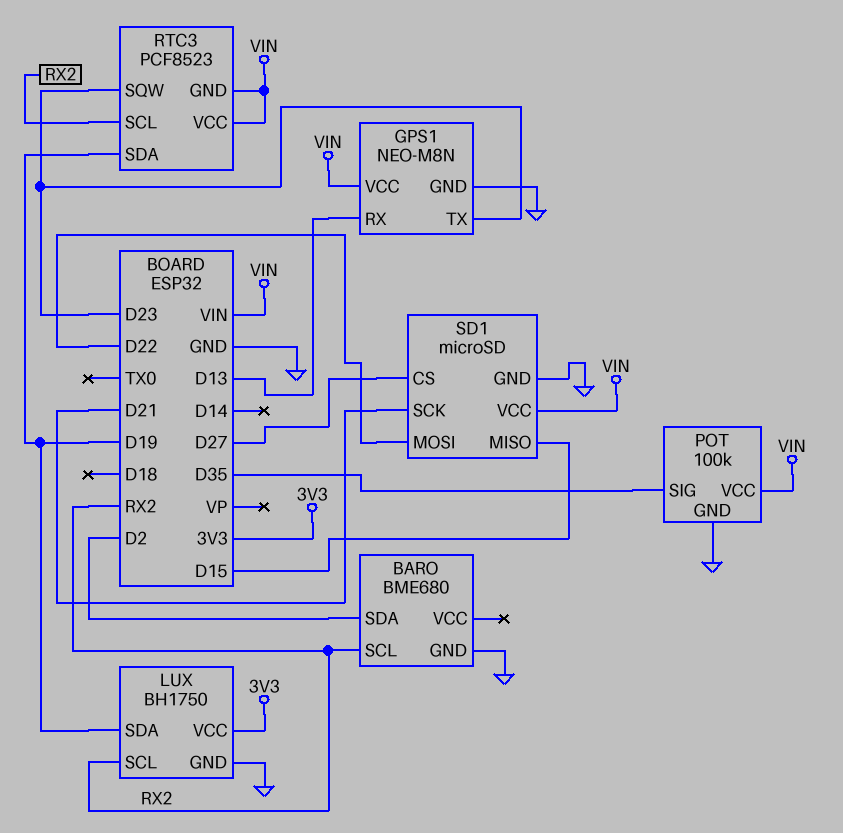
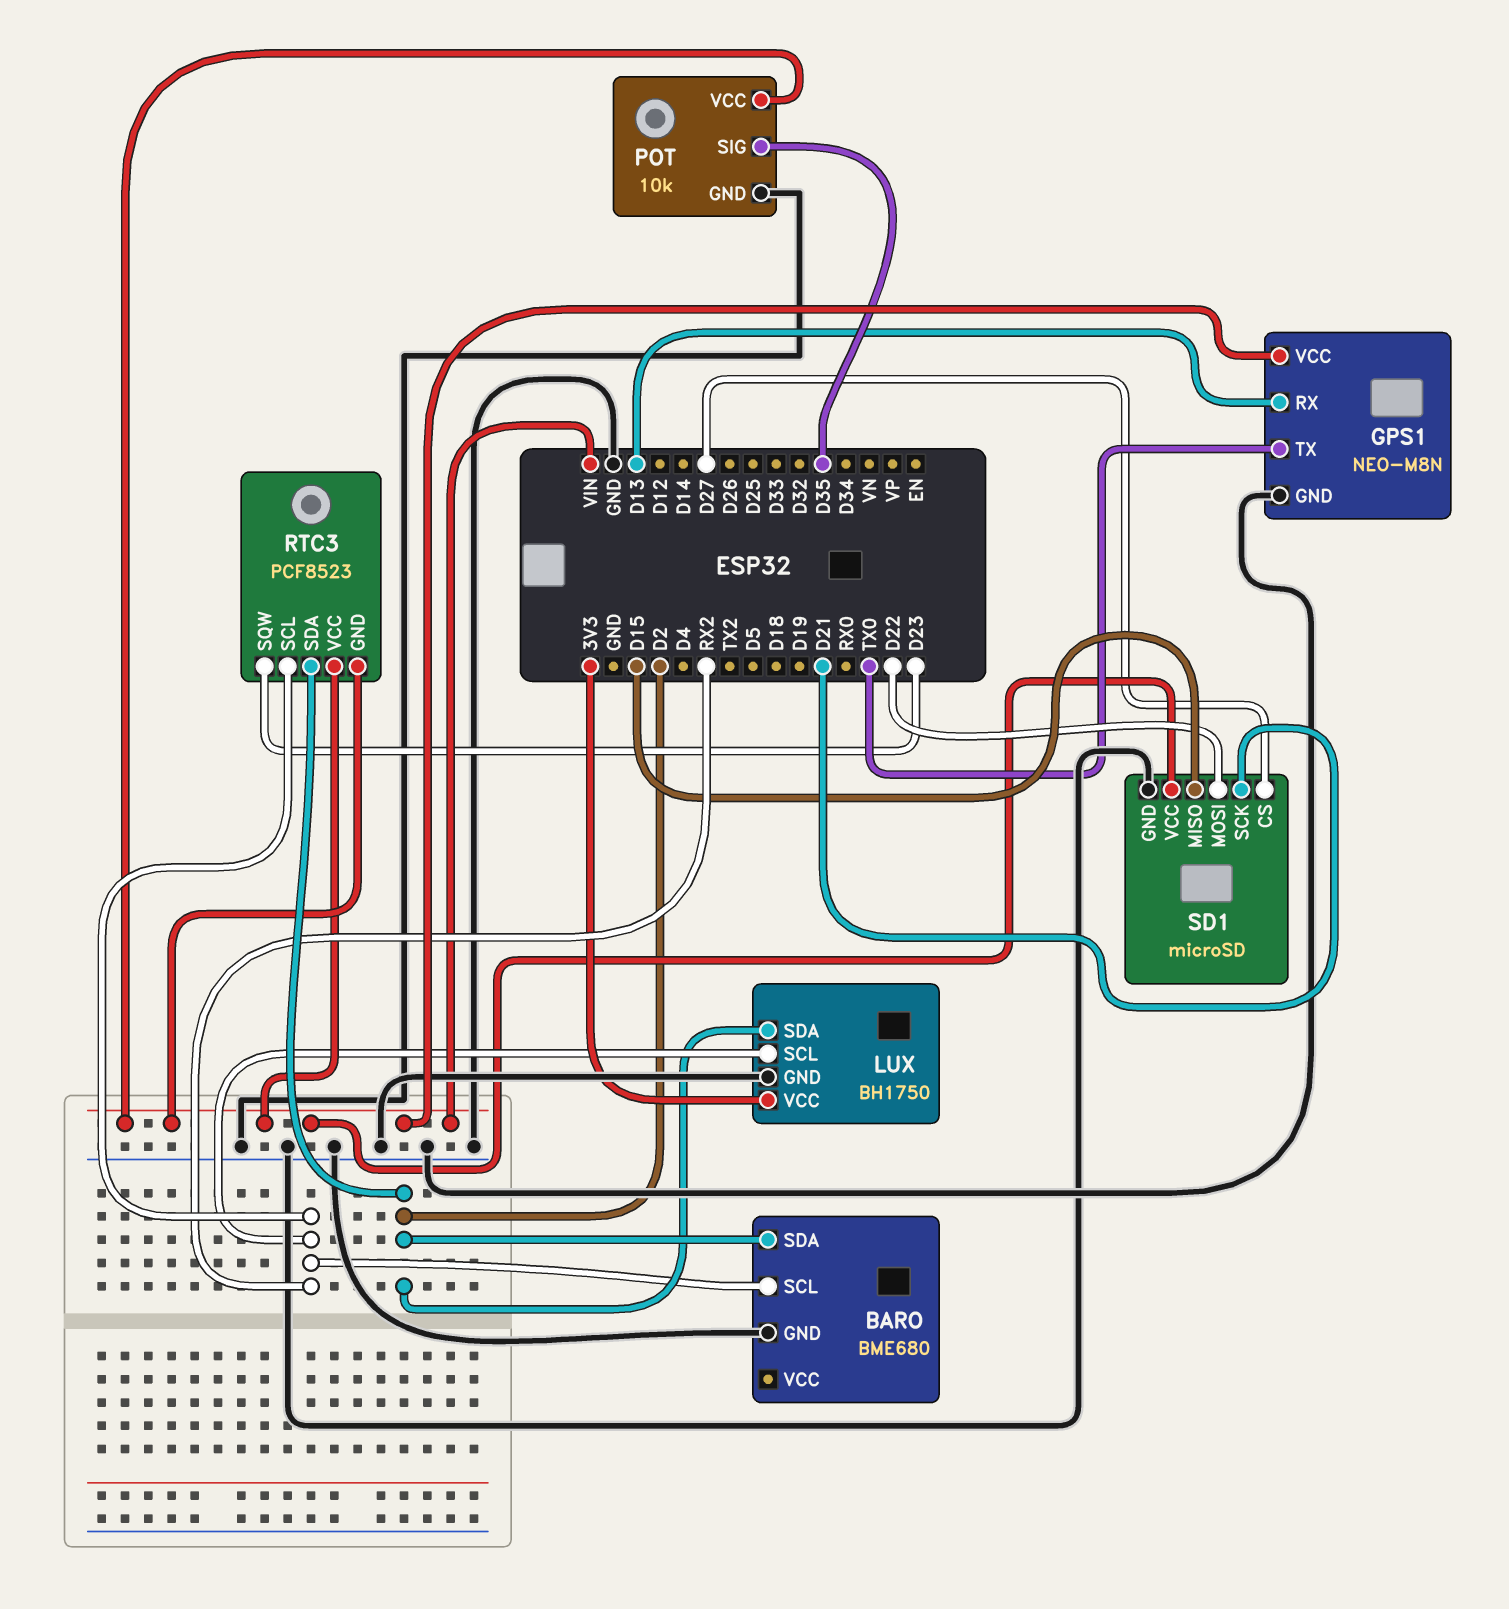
GPS1 pin TX: D23 -> TX0
LUX pin SDA: D19 -> D2
POT: 100k -> 10k
RTC3 pin SDA: D19 -> D2

